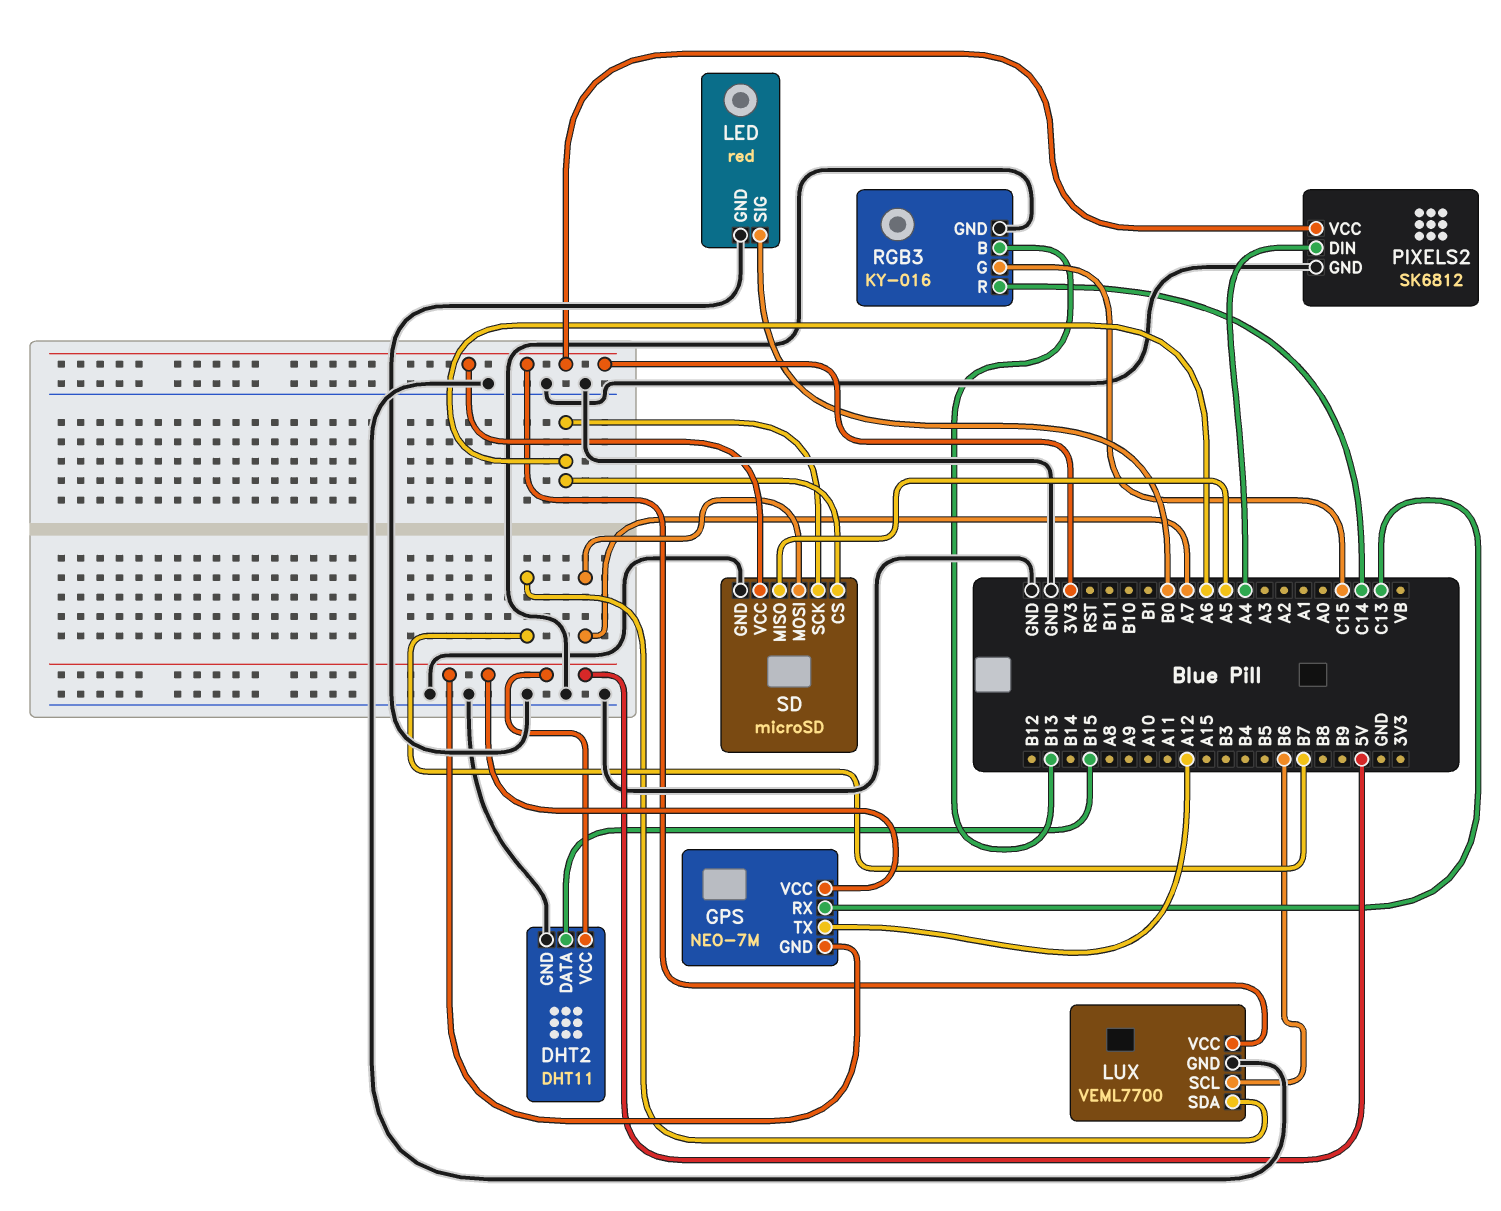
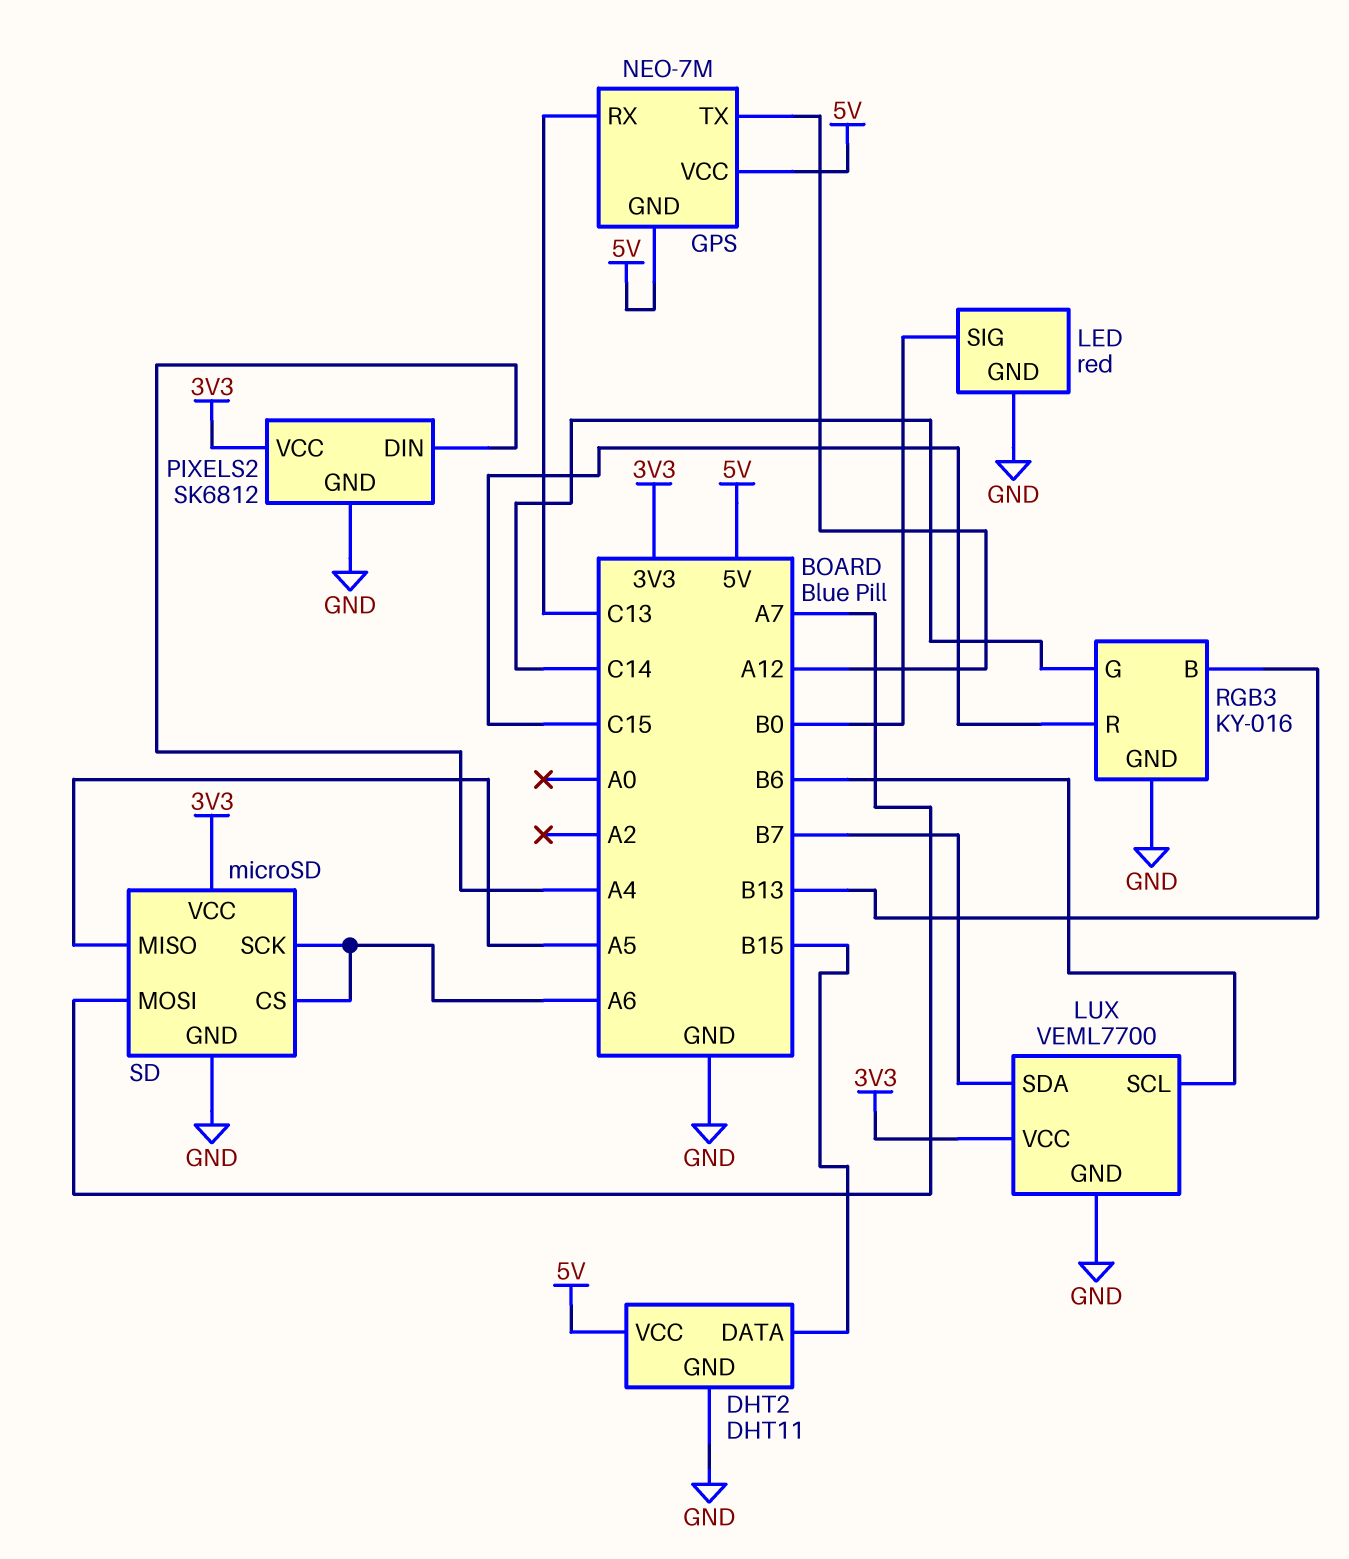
RGB3 pin G: C15 -> C14
RGB3 pin R: C14 -> C15

